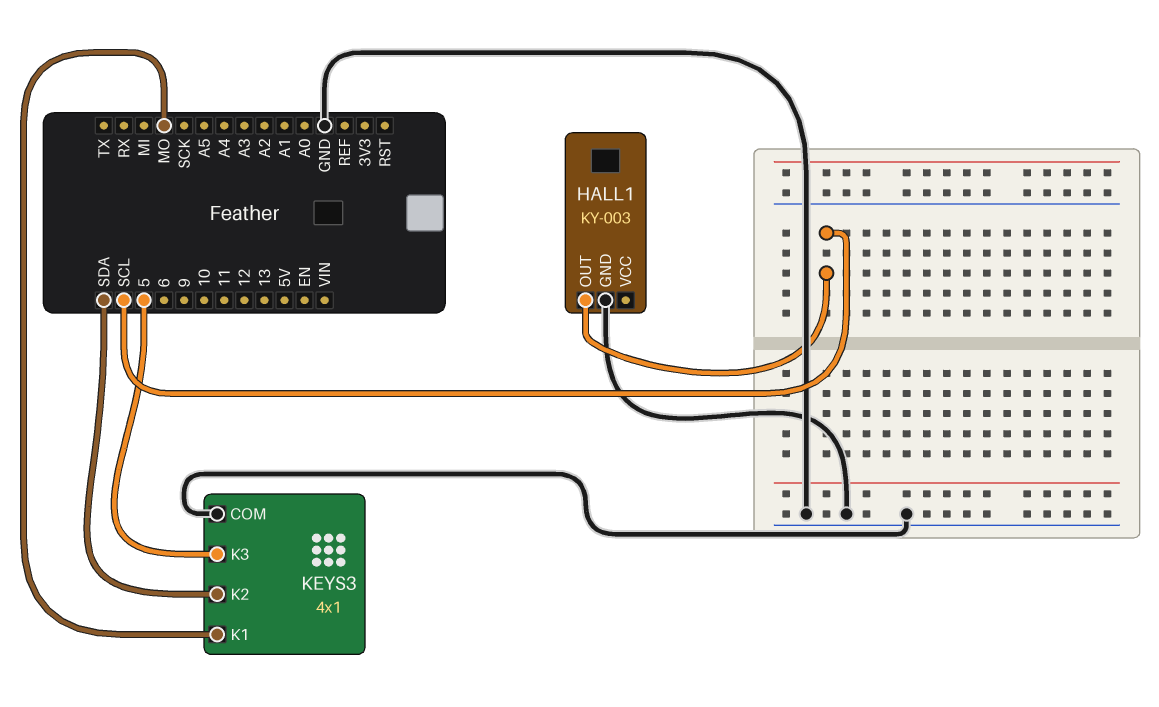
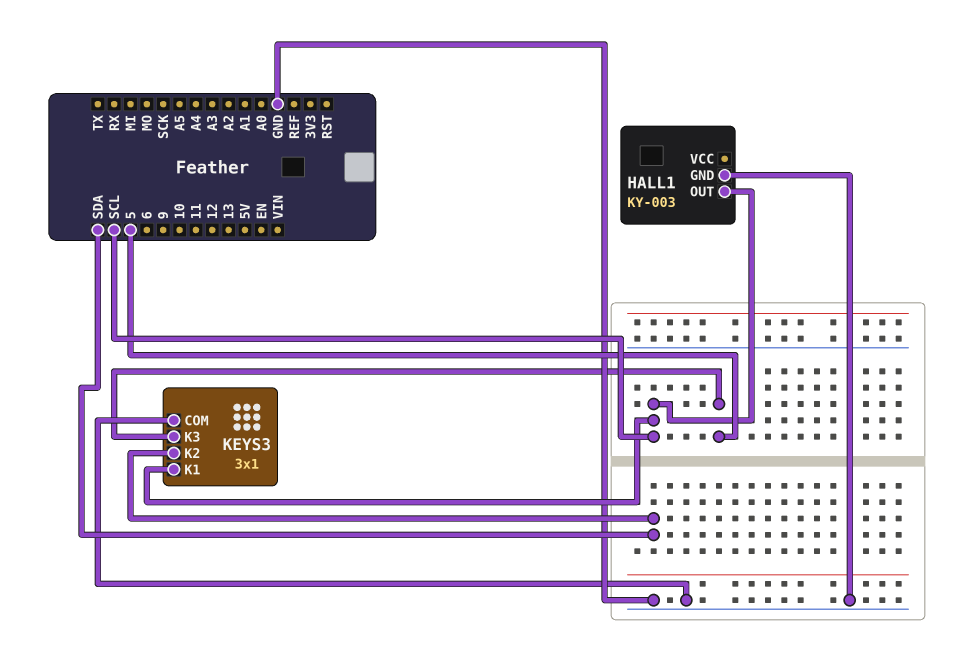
KEYS3: 4x1 -> 3x1
KEYS3 pin K1: MO -> SCL

